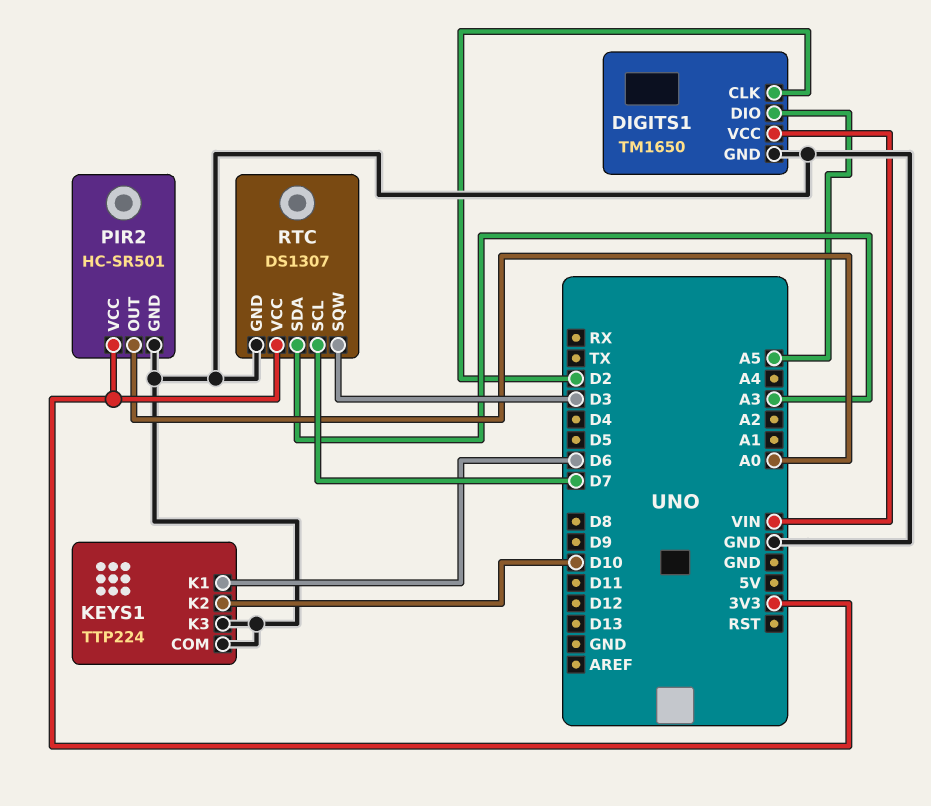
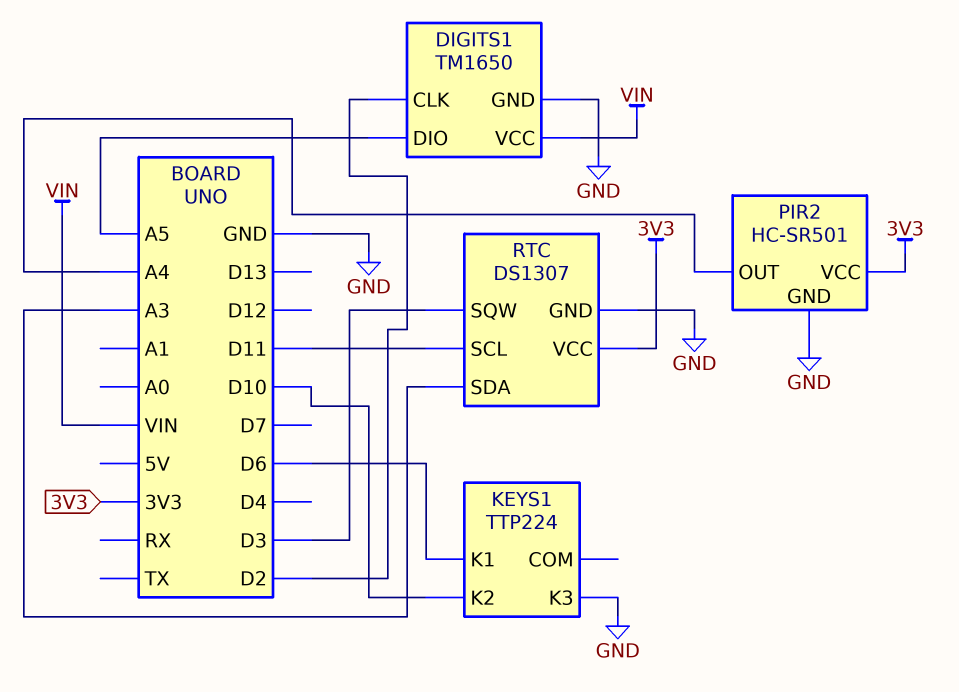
KEYS1 pin COM: GND -> none
PIR2 pin OUT: A0 -> A4
RTC pin SCL: D7 -> D11

